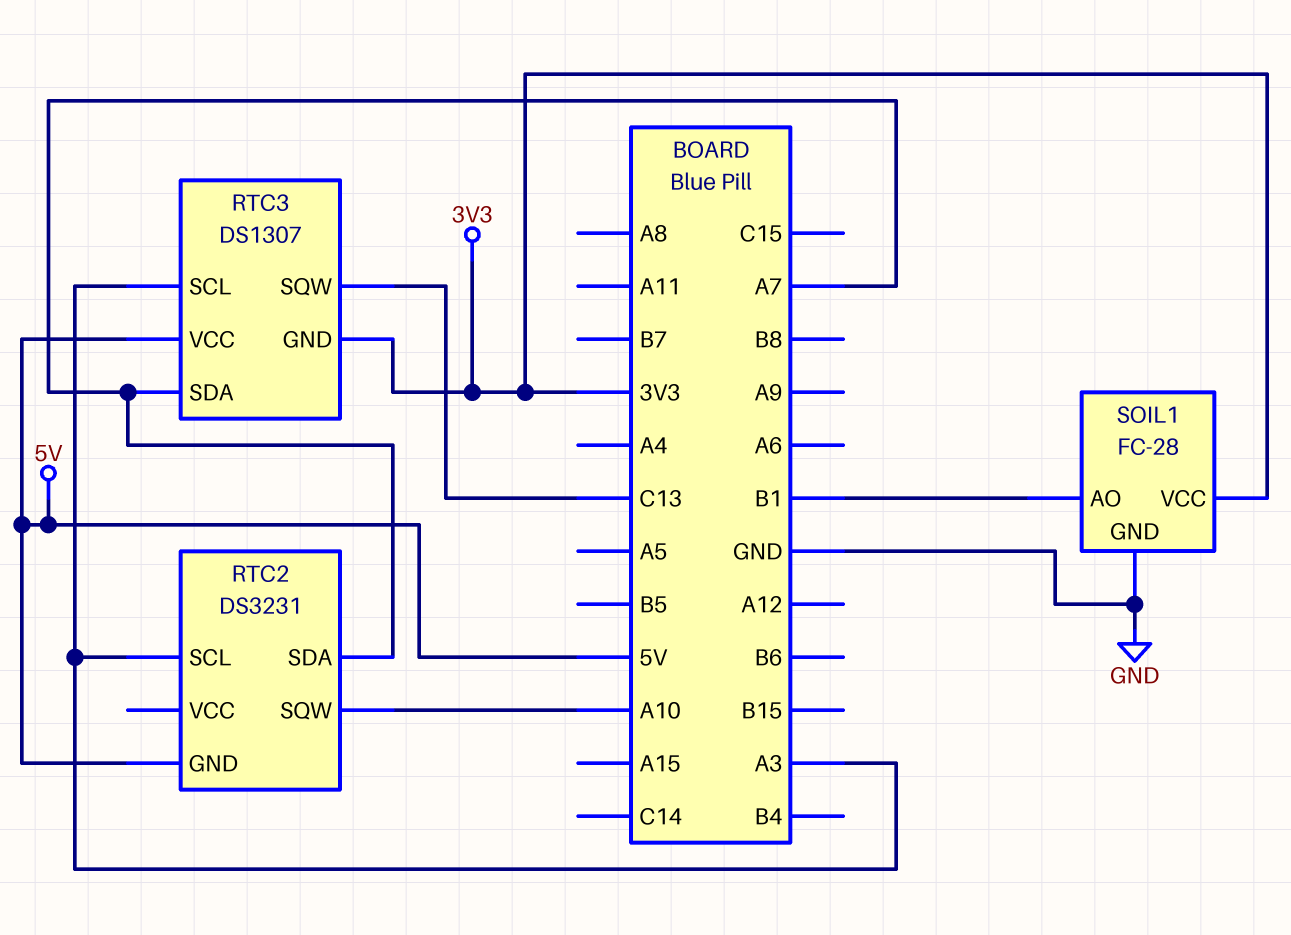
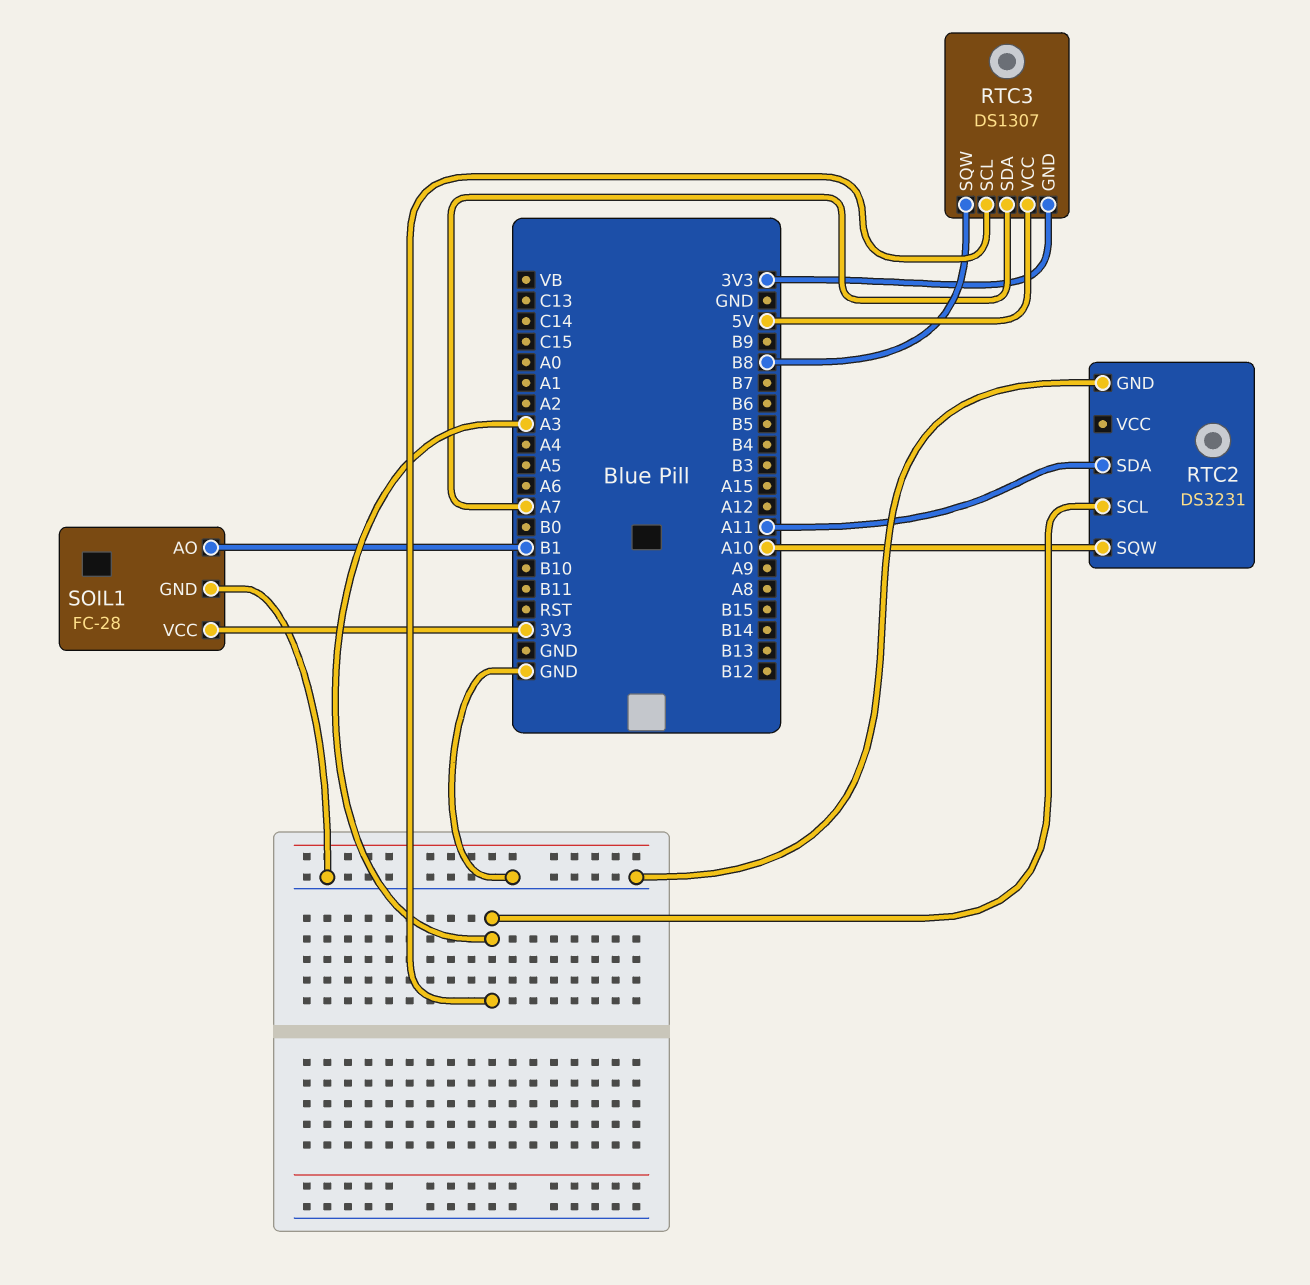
RTC2 pin GND: 5V -> GND
RTC2 pin SDA: A7 -> A11
RTC3 pin SQW: C13 -> B8

